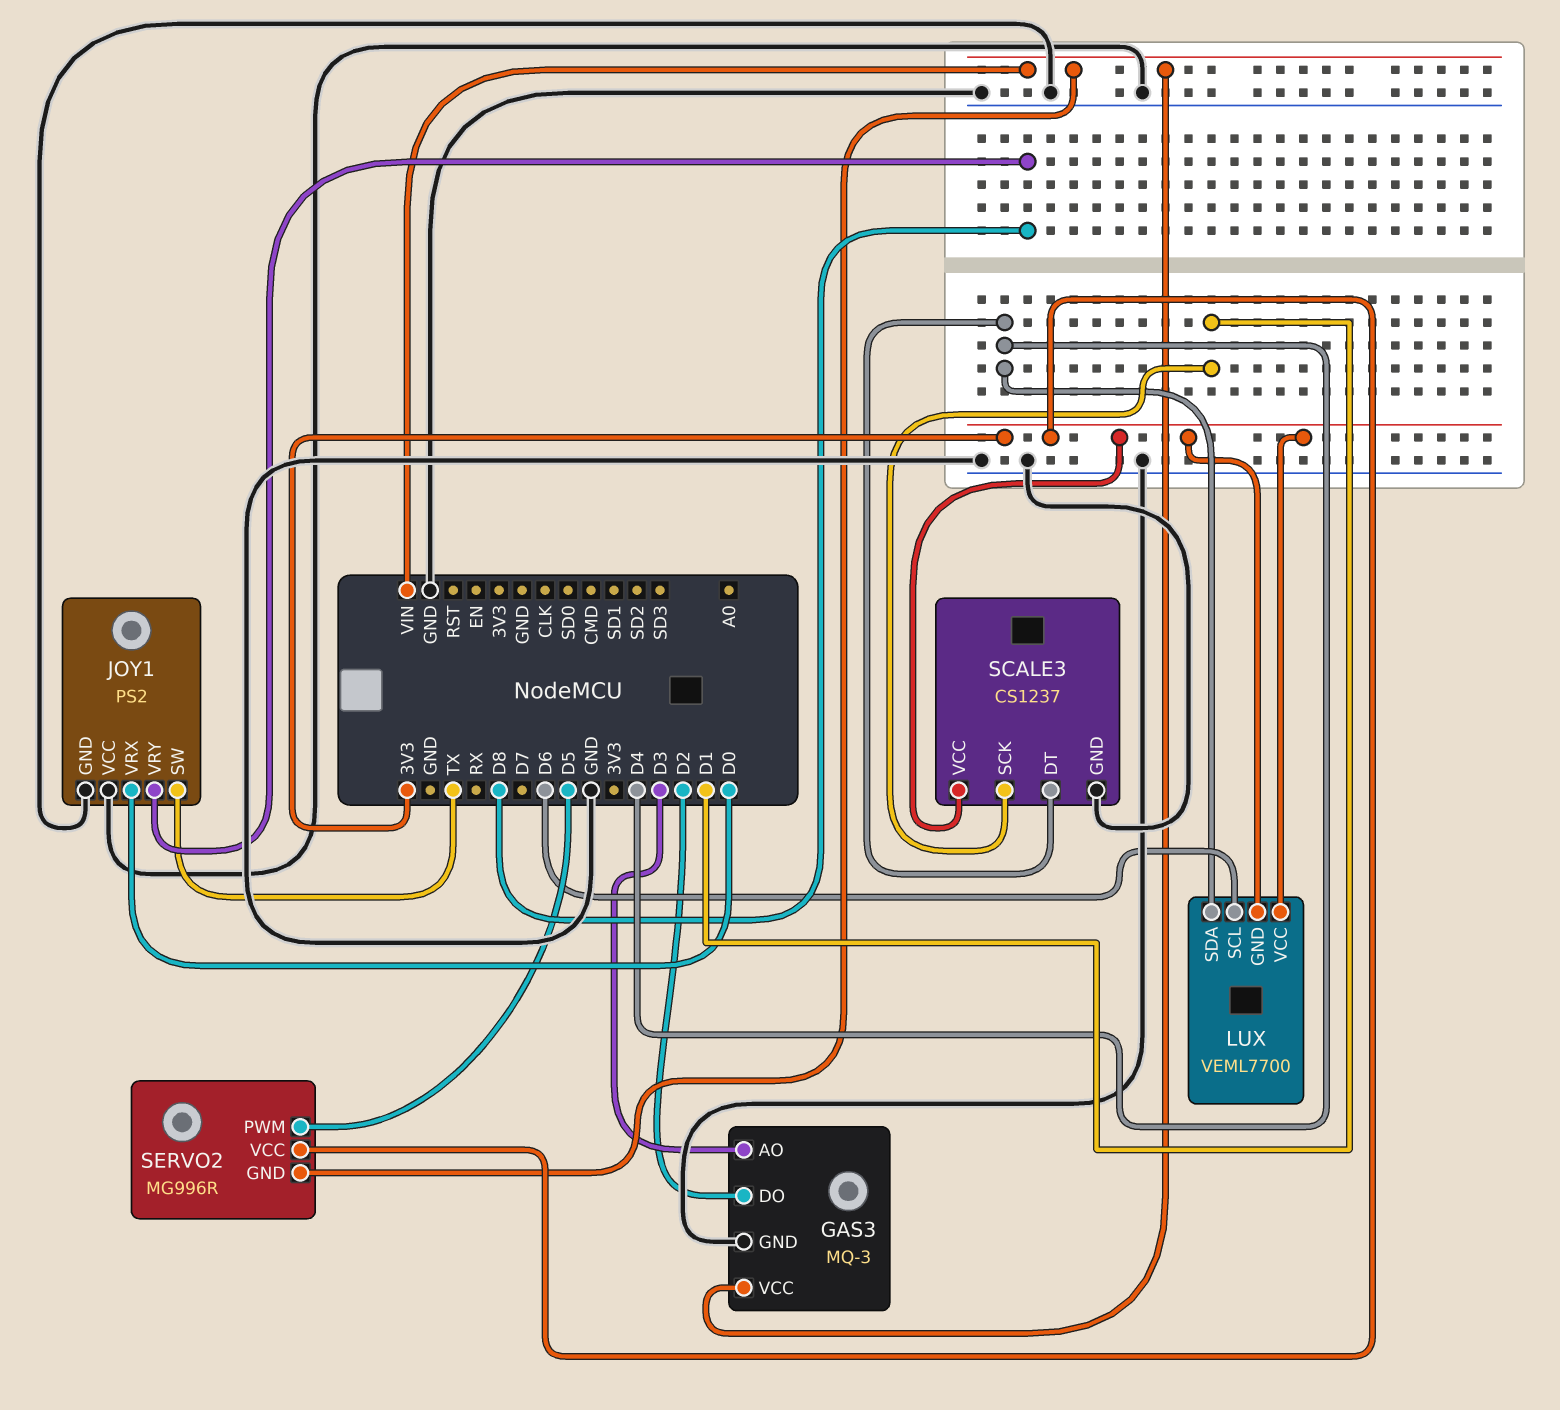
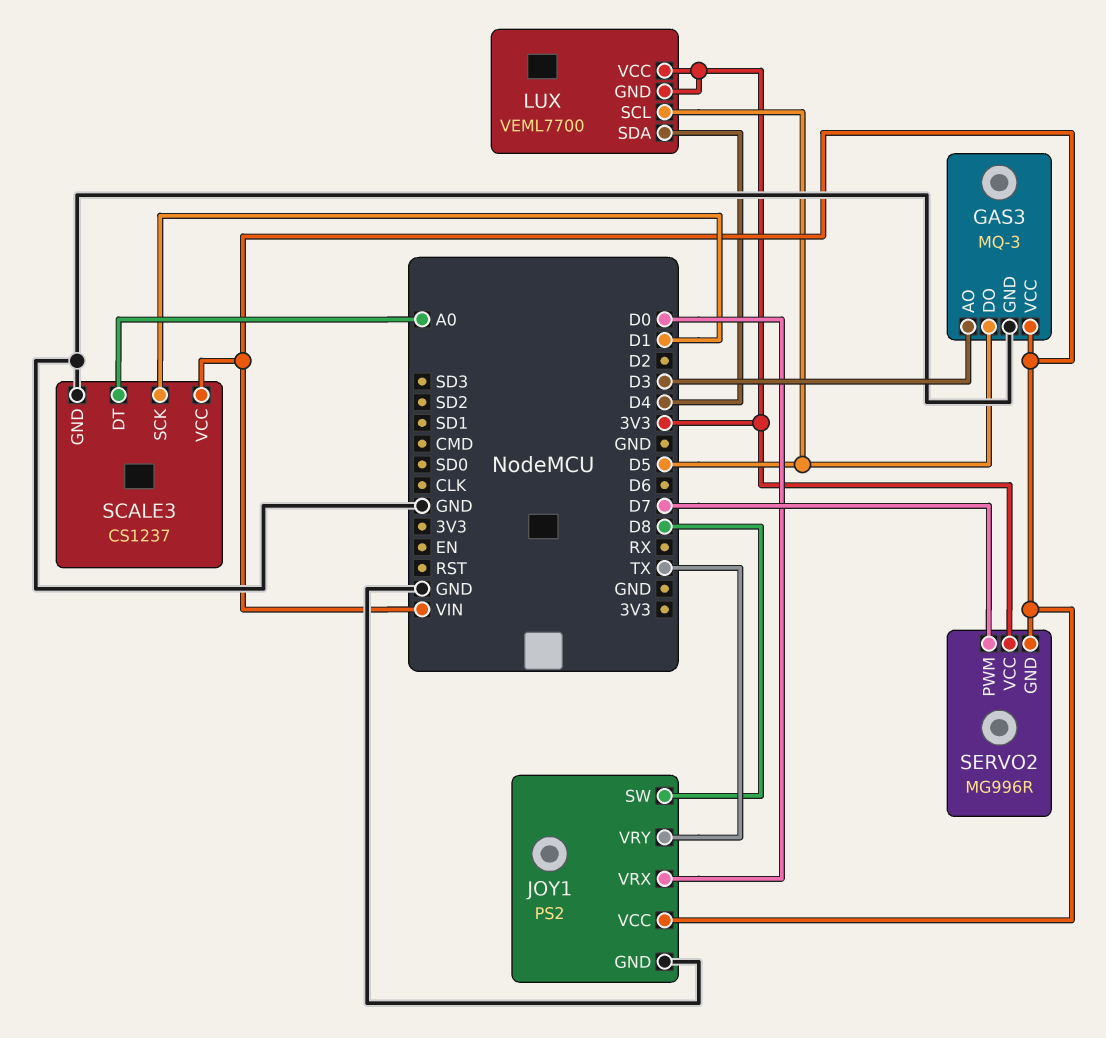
GAS3 pin DO: D2 -> D5
JOY1 pin SW: TX -> D8
JOY1 pin VCC: GND -> VIN
JOY1 pin VRY: D8 -> TX
LUX pin SCL: D6 -> D5
SCALE3 pin DT: D4 -> A0
SCALE3 pin VCC: 3V3 -> VIN
SERVO2 pin PWM: D5 -> D7

